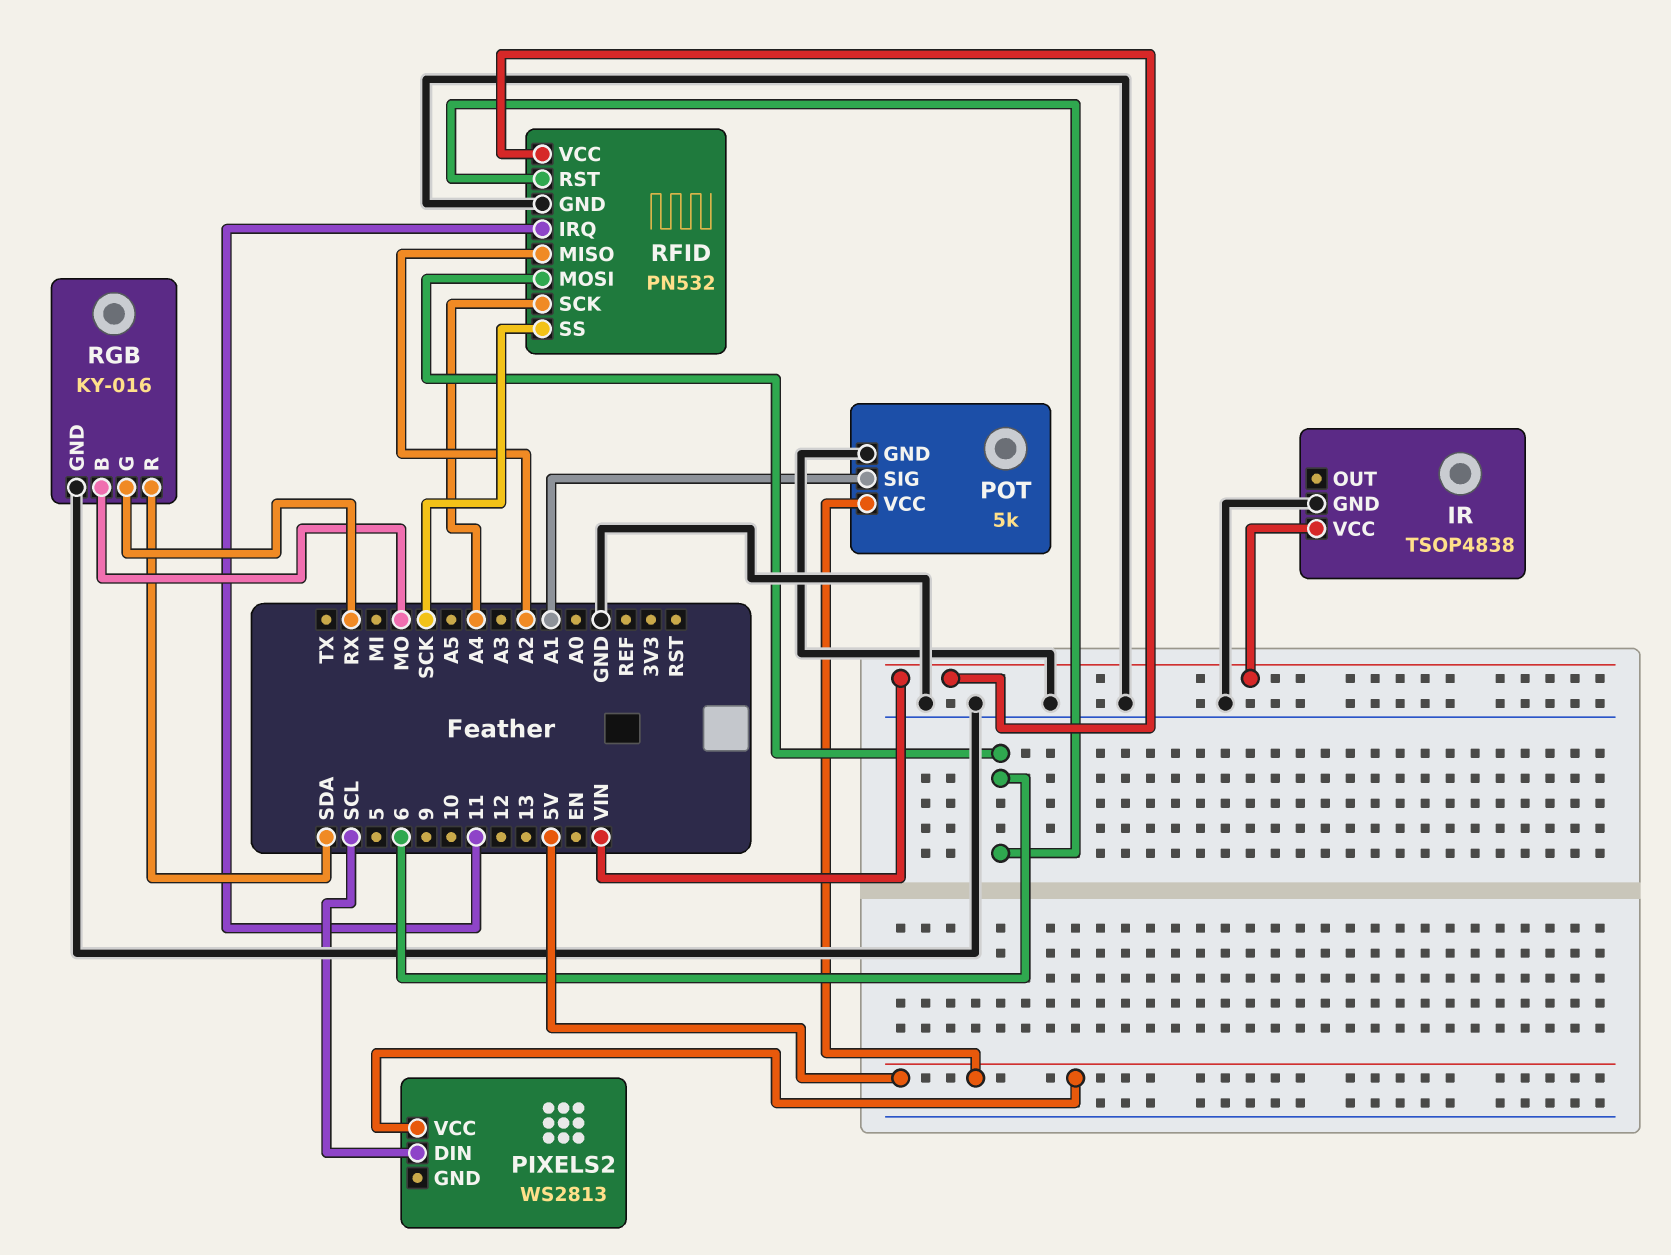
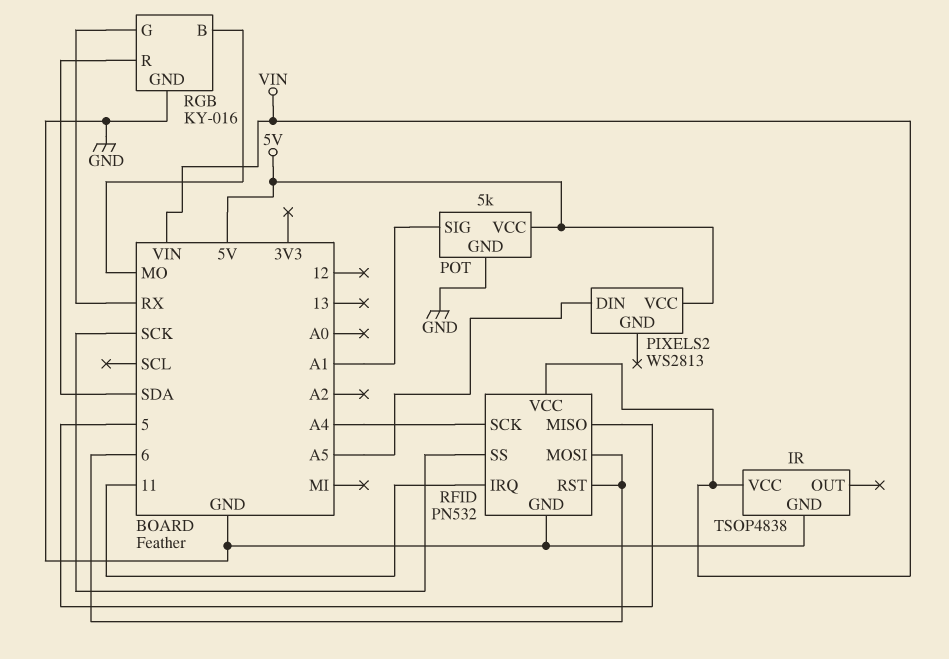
PIXELS2 pin DIN: SCL -> A5
RFID pin MISO: A2 -> 5

